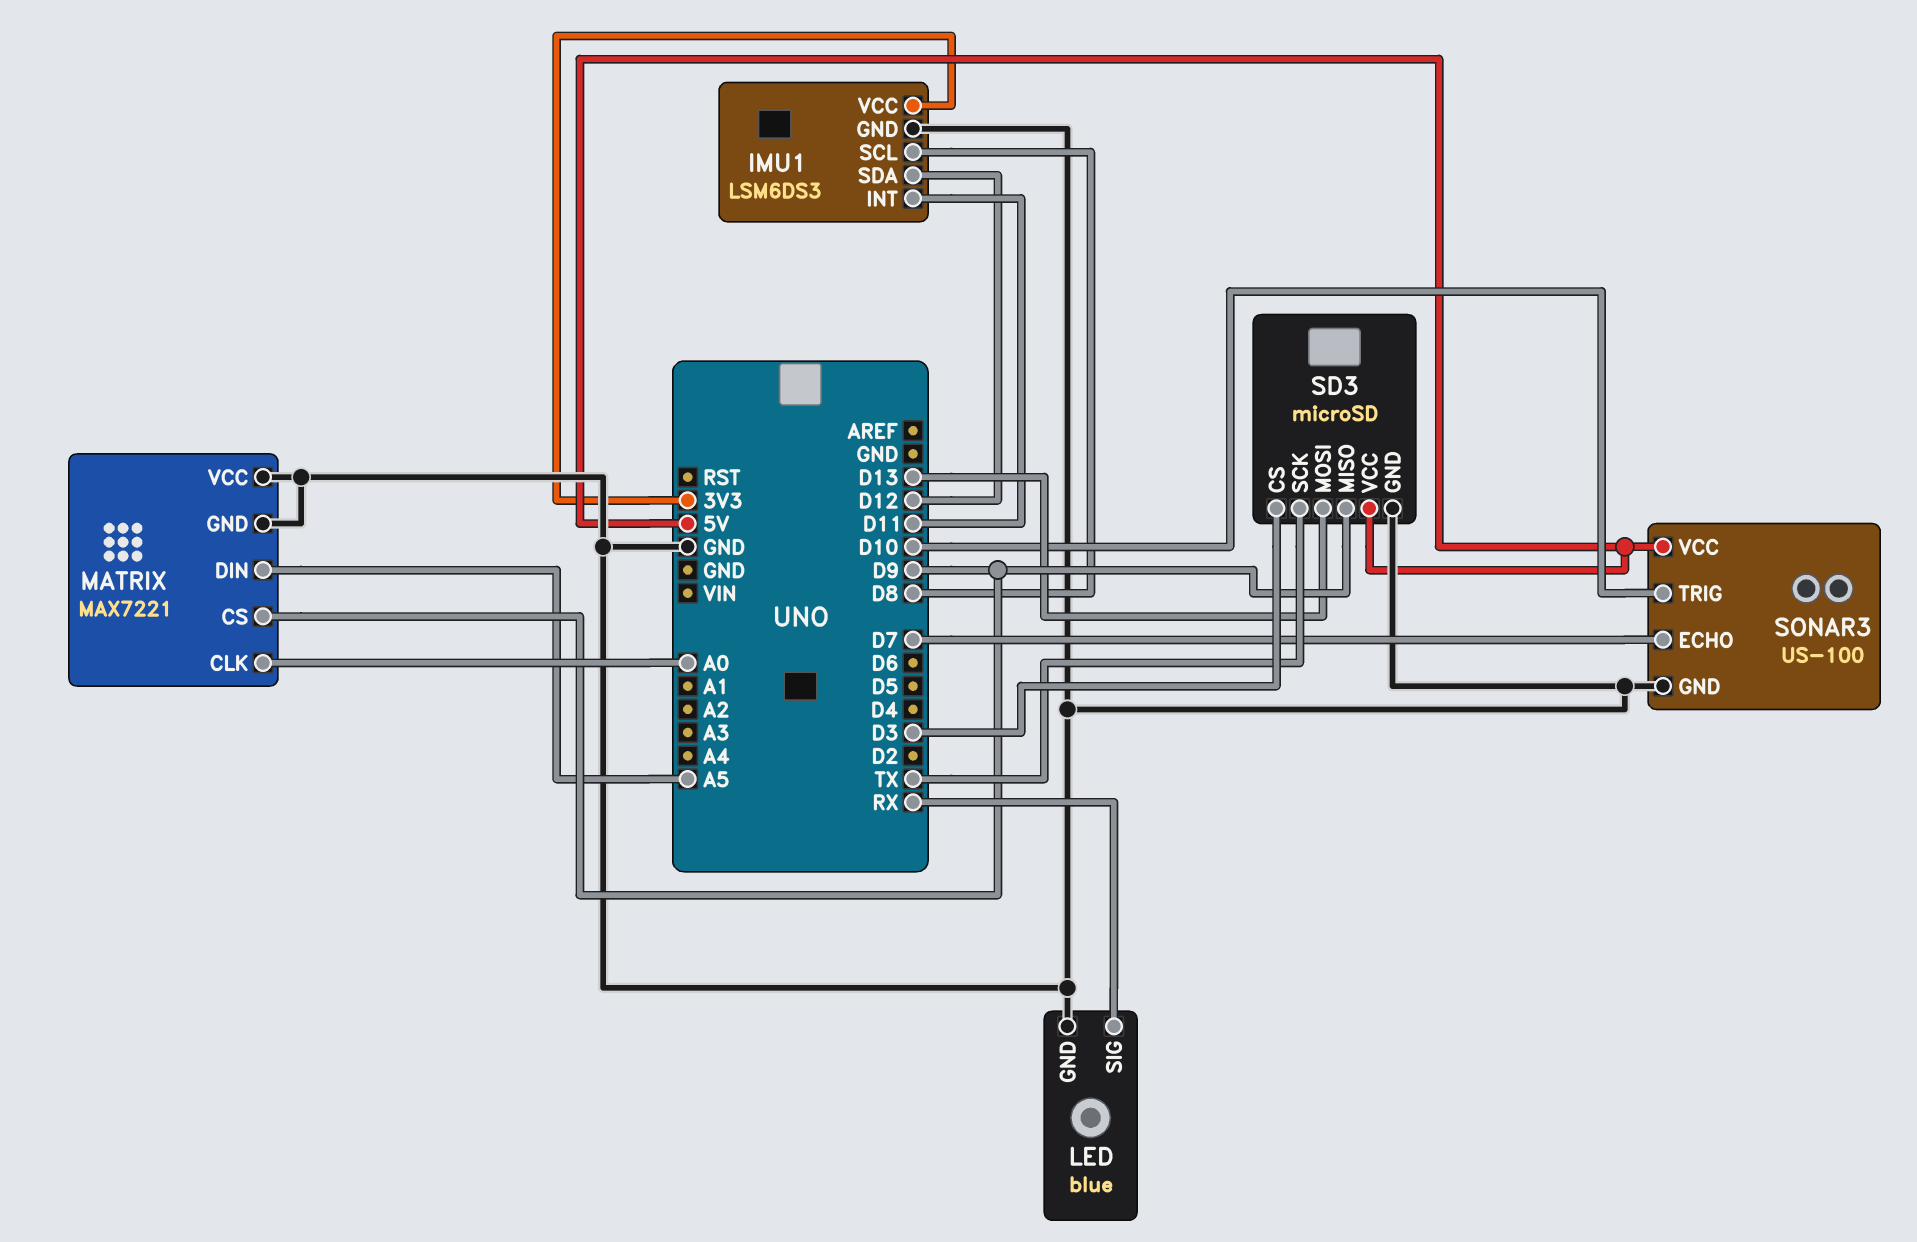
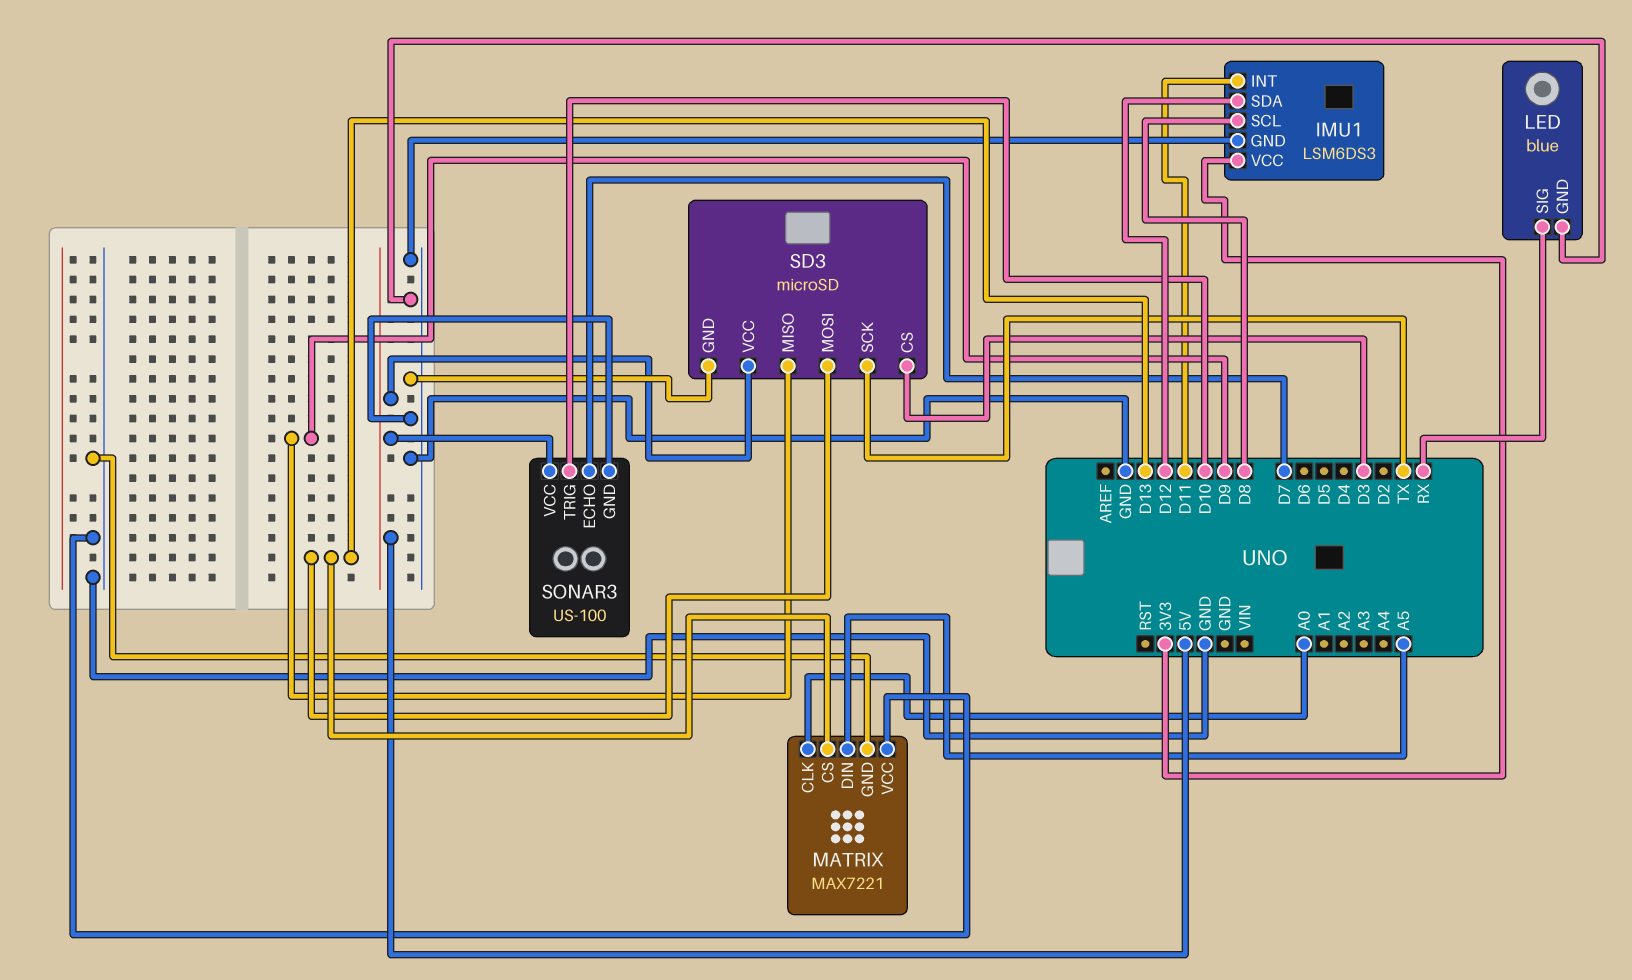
MATRIX pin CS: D9 -> D13

